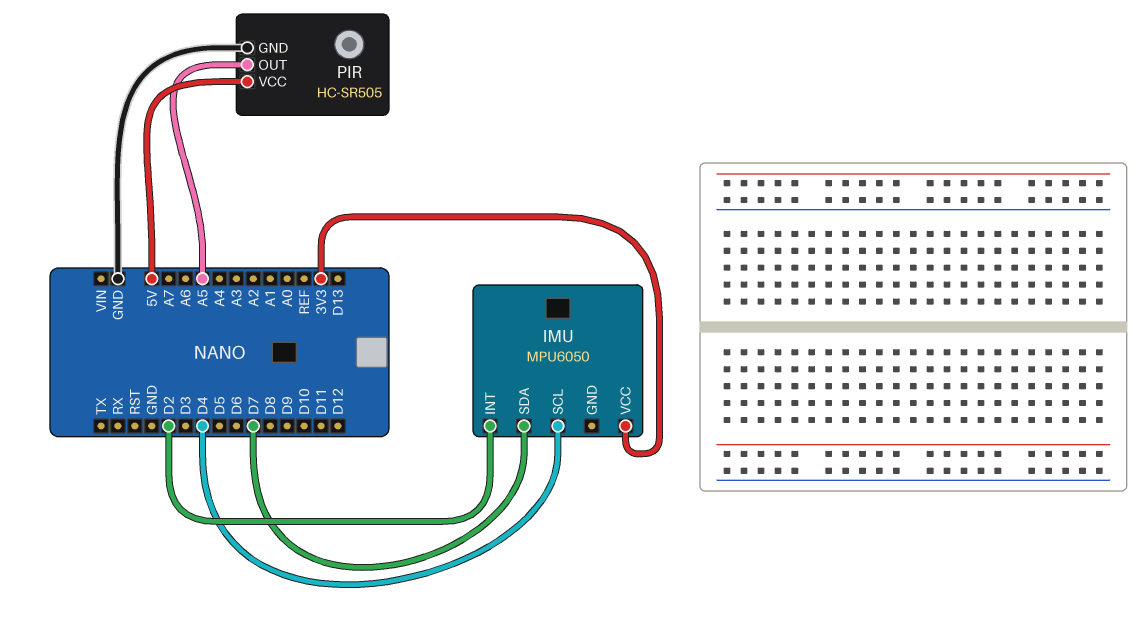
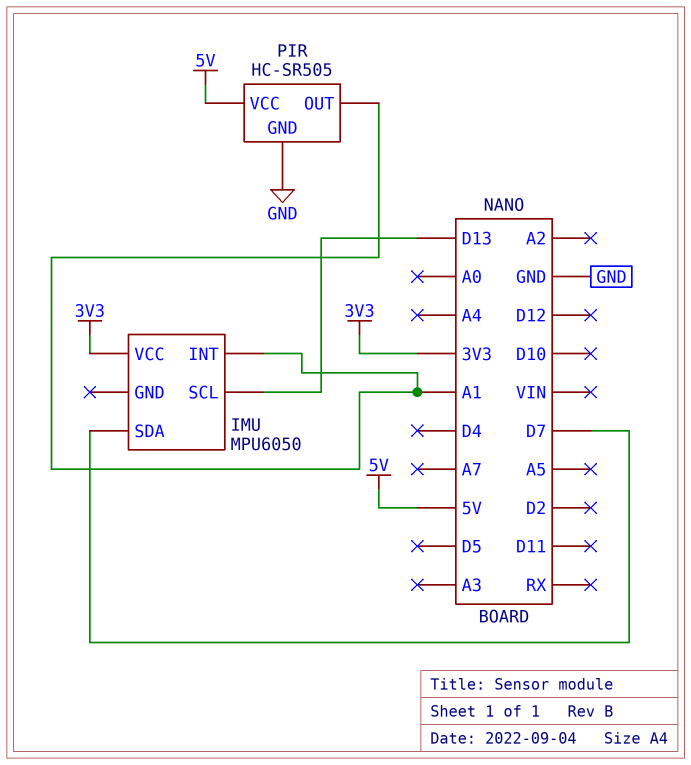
IMU pin INT: D2 -> A1
IMU pin SCL: D4 -> D13
PIR pin OUT: A5 -> A1

